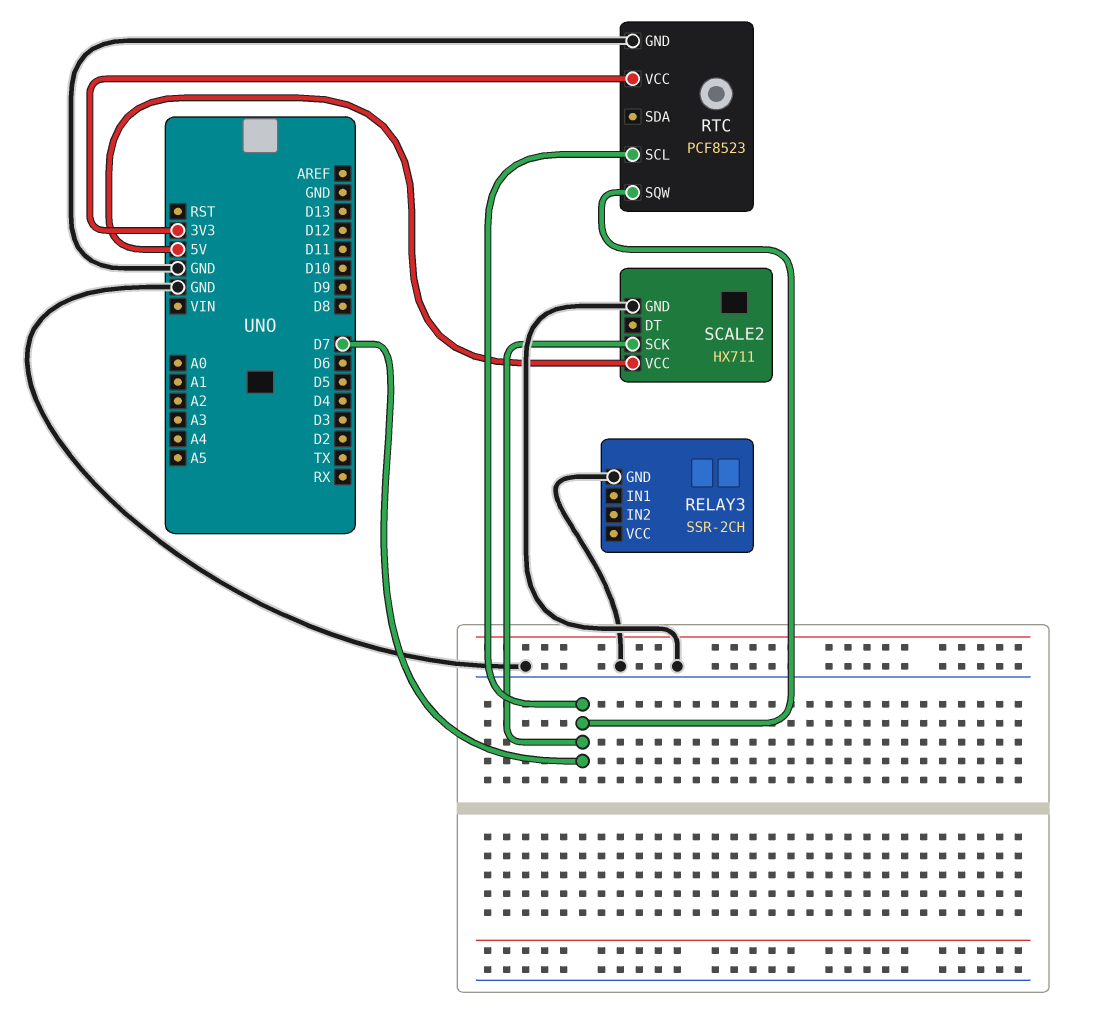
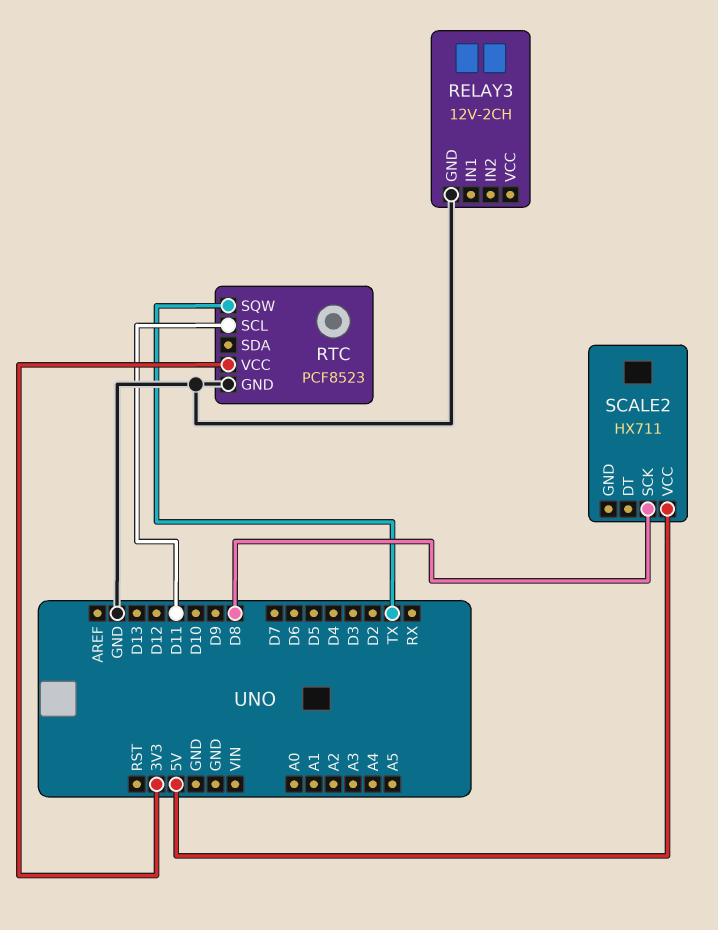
RELAY3: SSR-2CH -> 12V-2CH
RTC pin SCL: D7 -> D11
RTC pin SQW: D7 -> TX
SCALE2 pin GND: GND -> none
SCALE2 pin SCK: D7 -> D8

